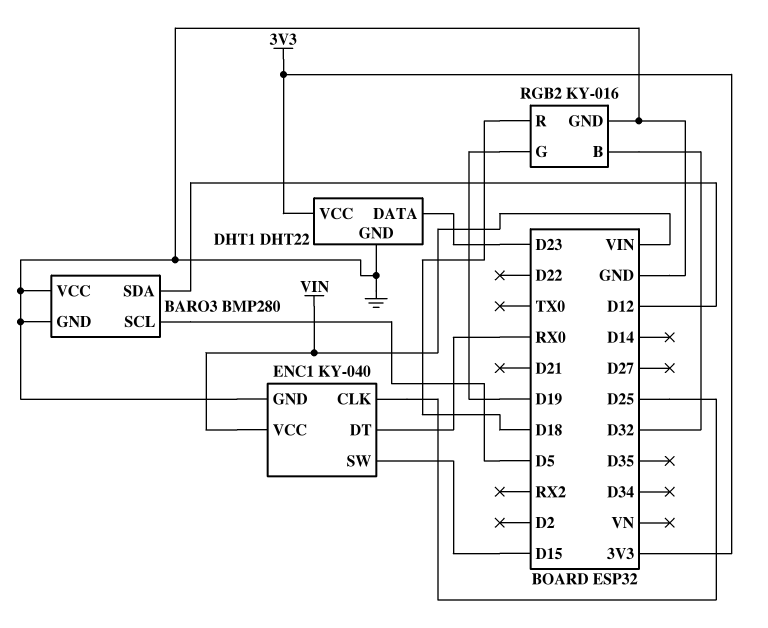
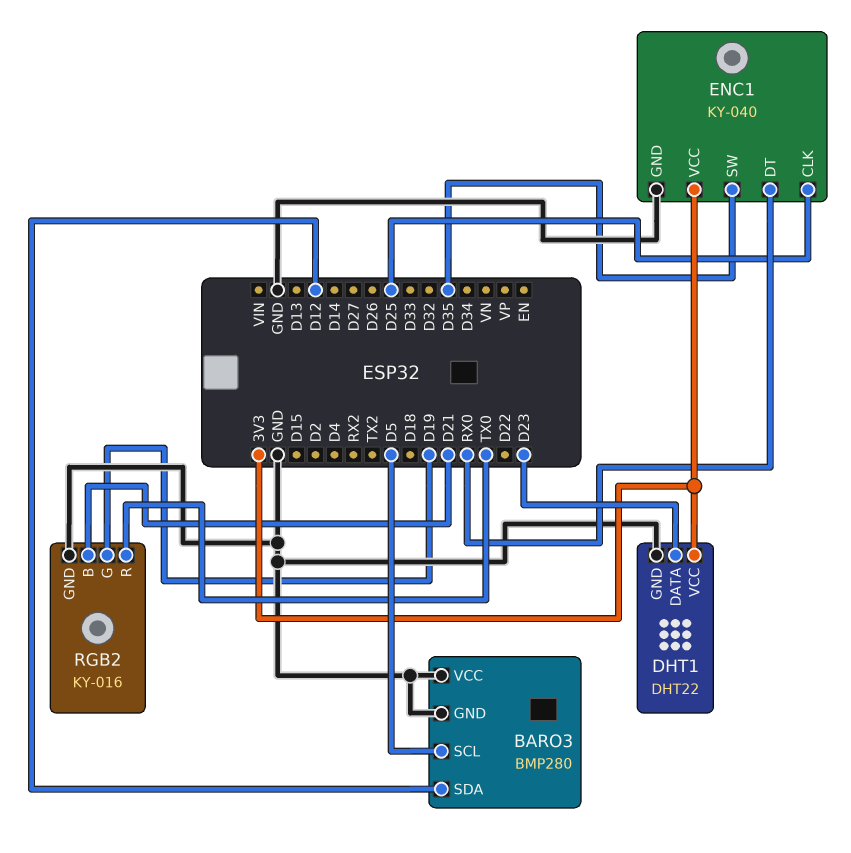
ENC1 pin SW: D15 -> D35
ENC1 pin VCC: VIN -> 3V3
RGB2 pin B: D32 -> D21
RGB2 pin R: D18 -> TX0

